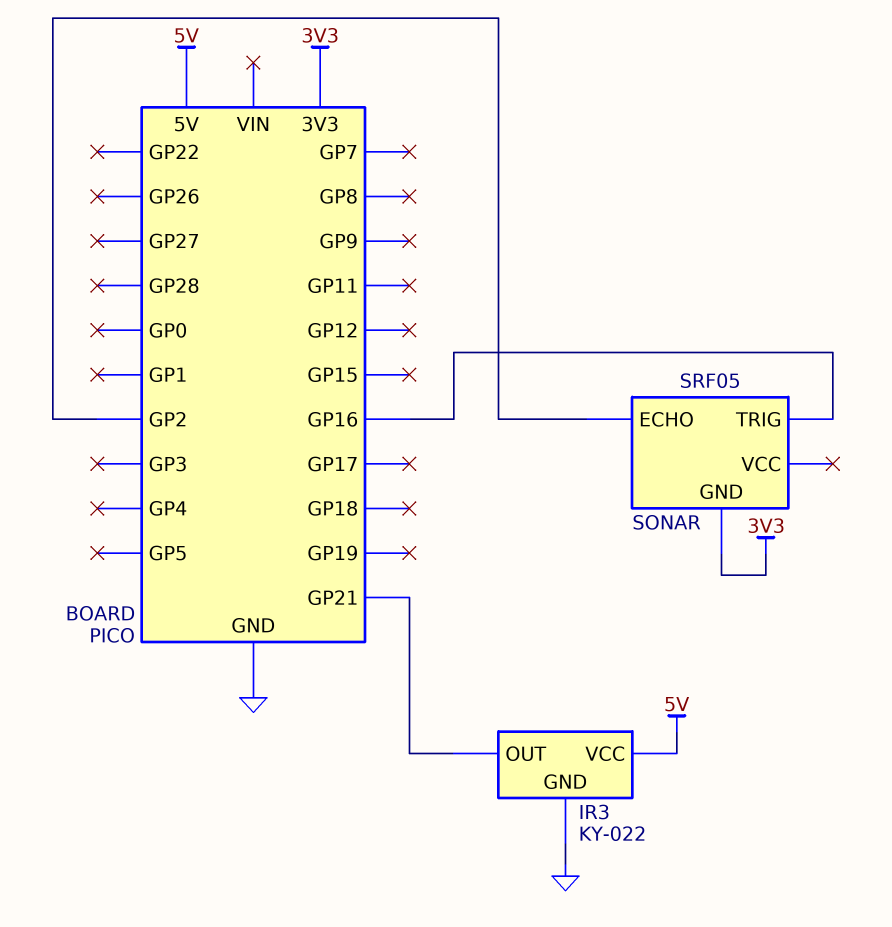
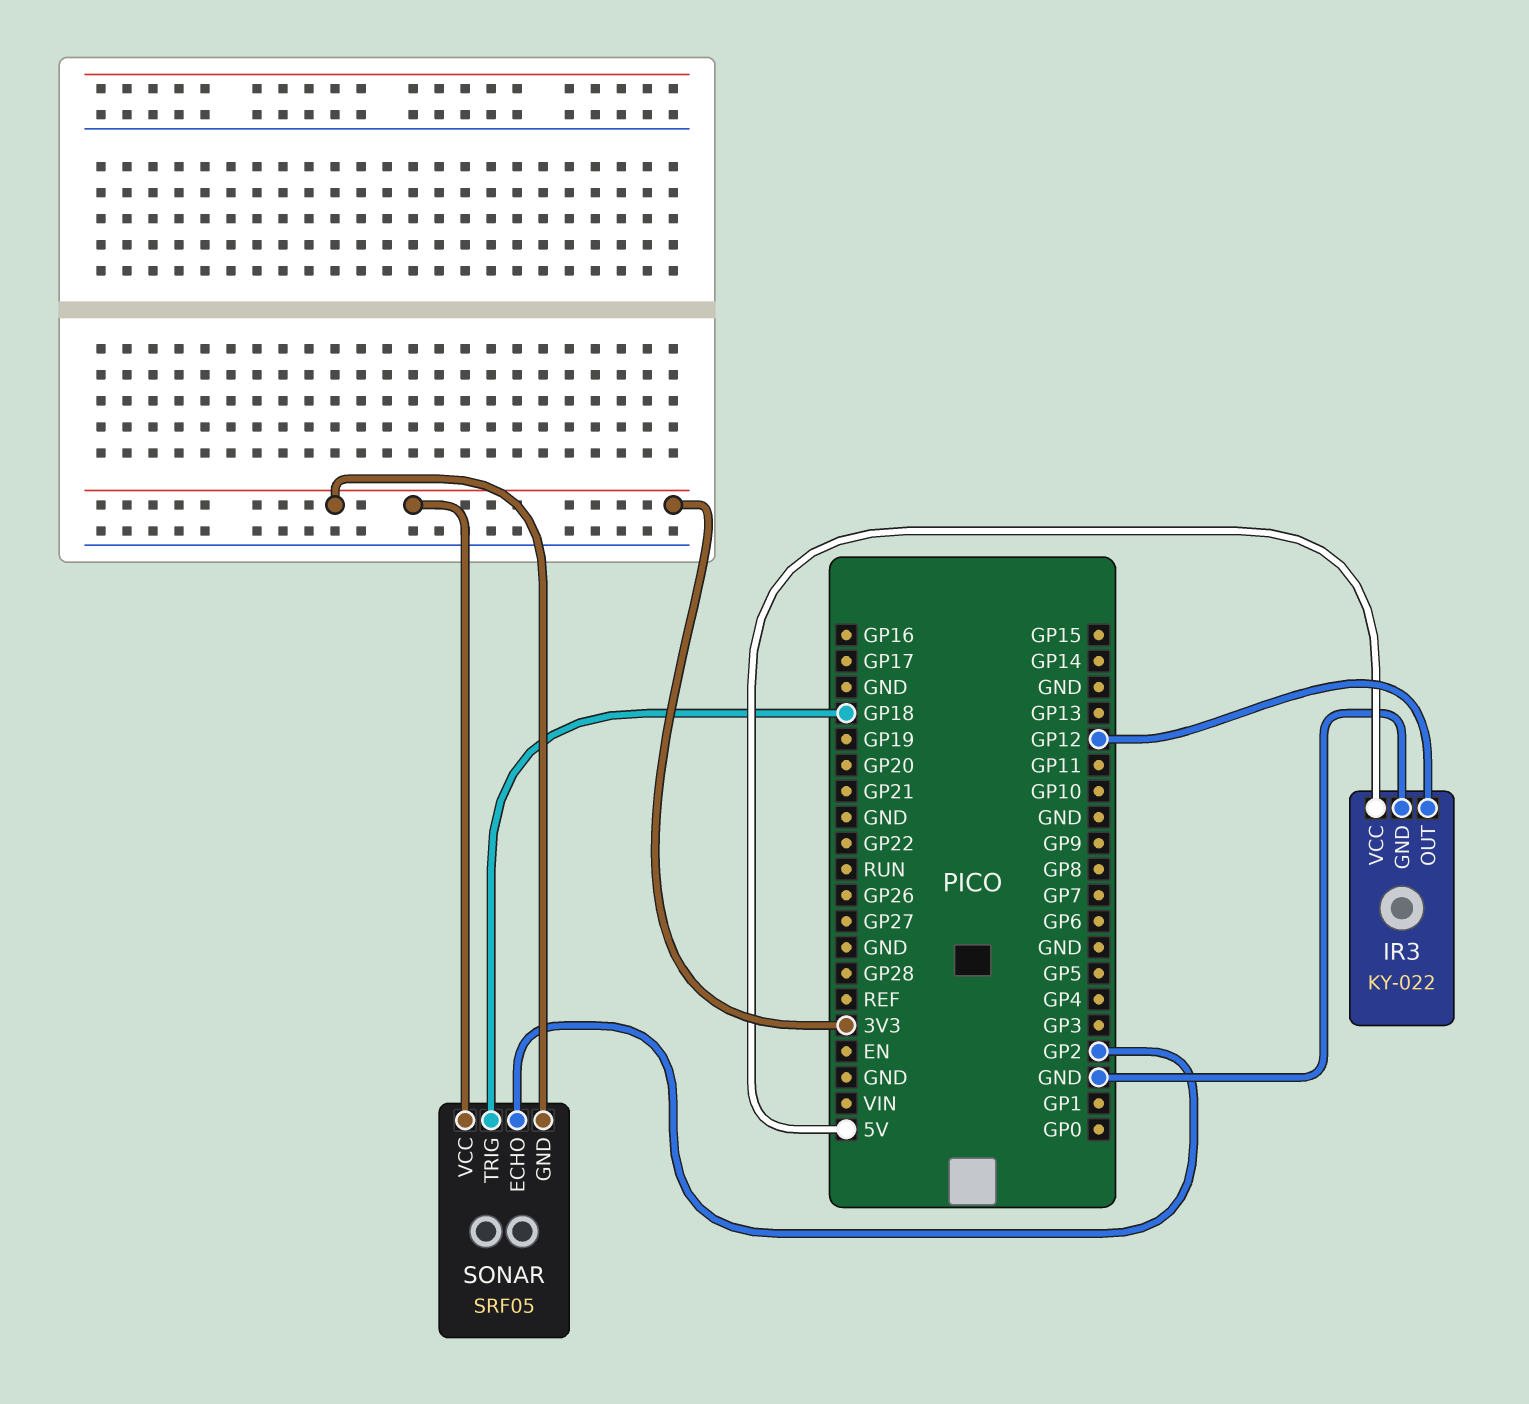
IR3 pin OUT: GP21 -> GP12
SONAR pin TRIG: GP16 -> GP18
SONAR pin VCC: none -> 3V3

